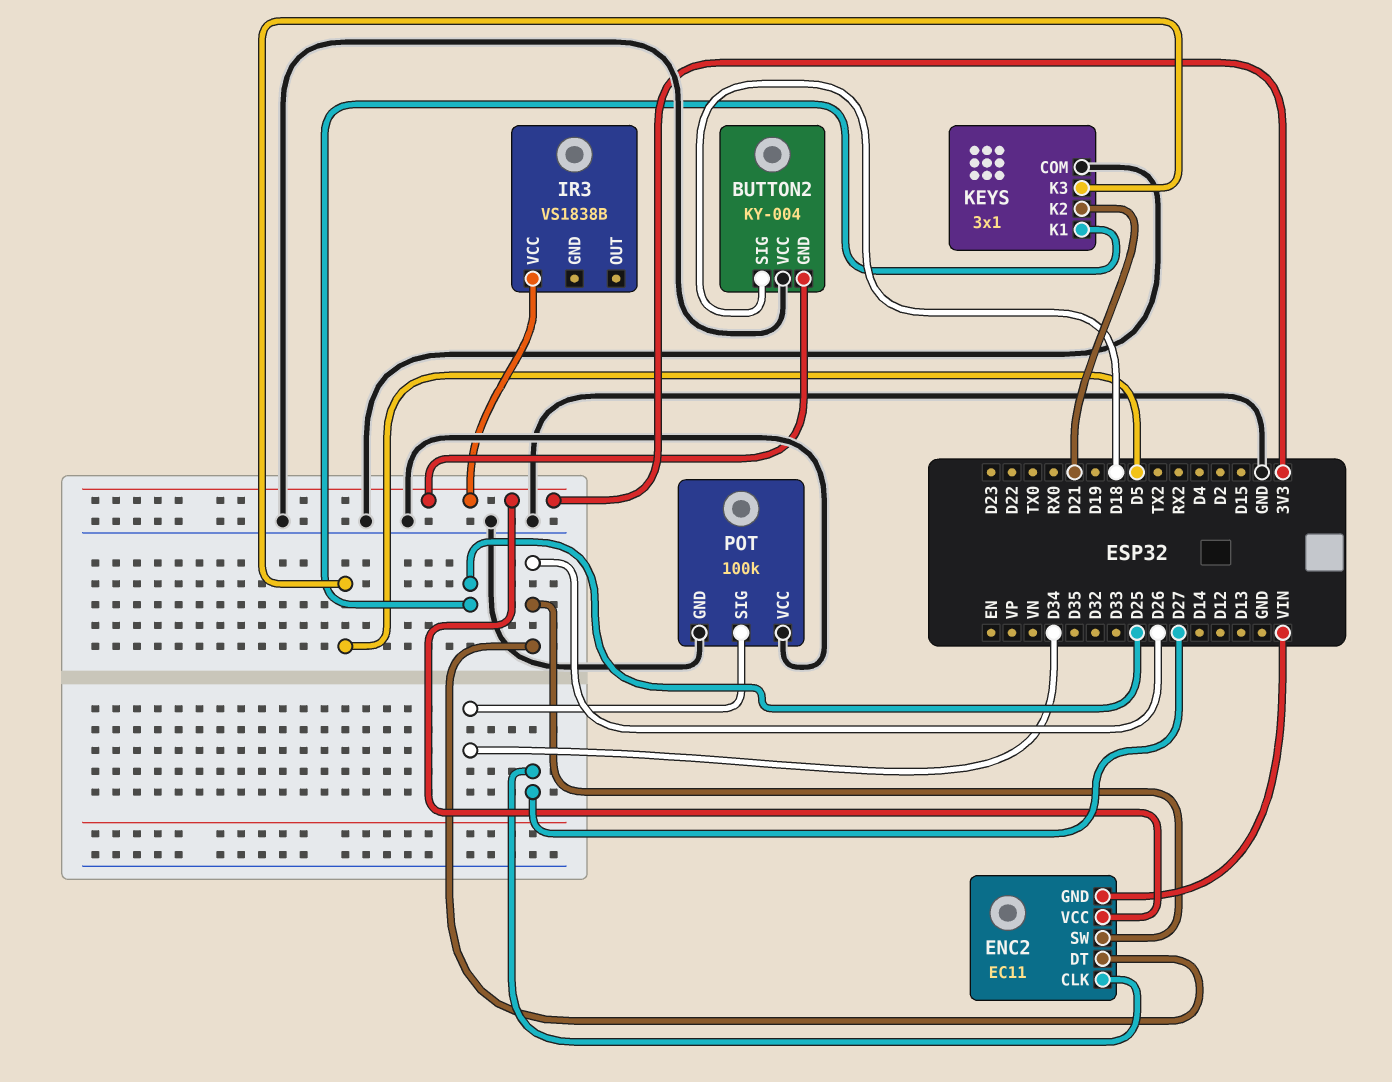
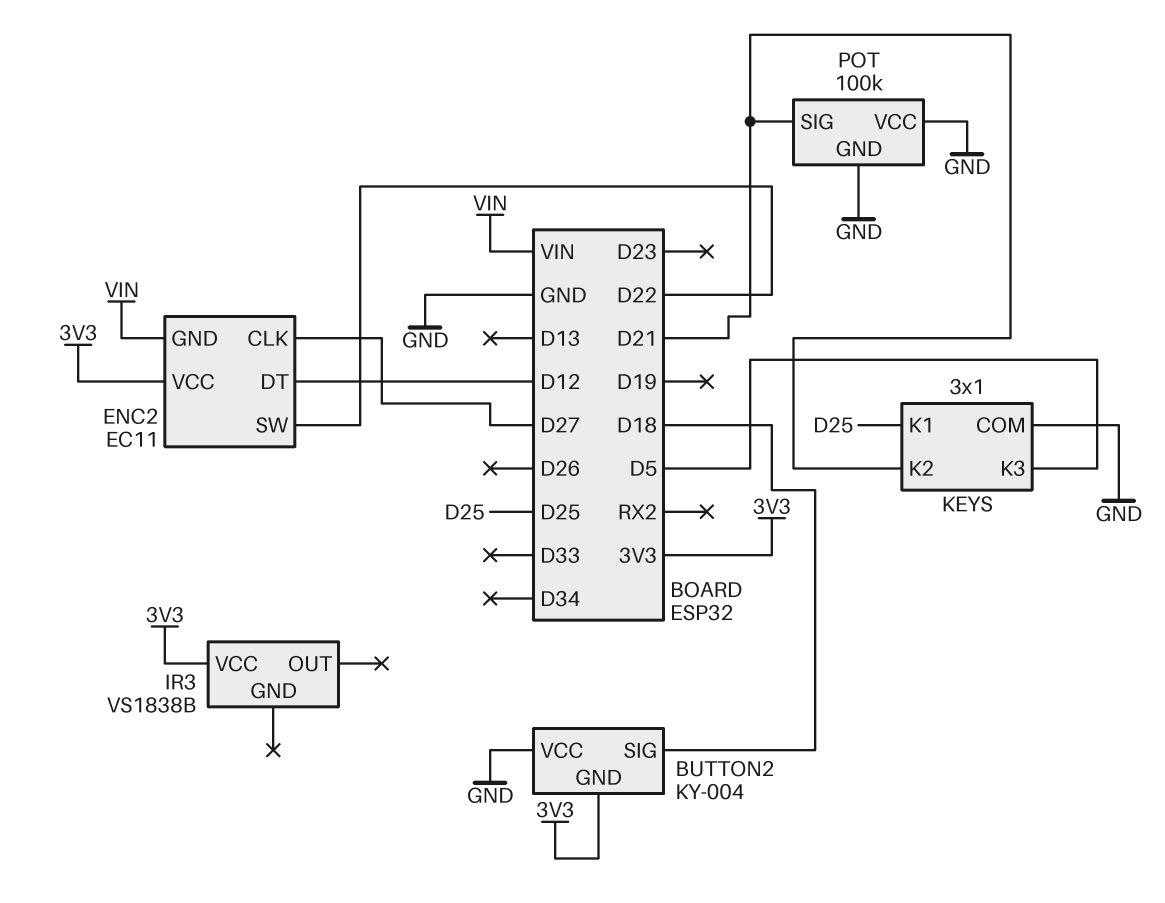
ENC2 pin DT: D26 -> D12
ENC2 pin SW: D26 -> D22
POT pin SIG: D34 -> D21

